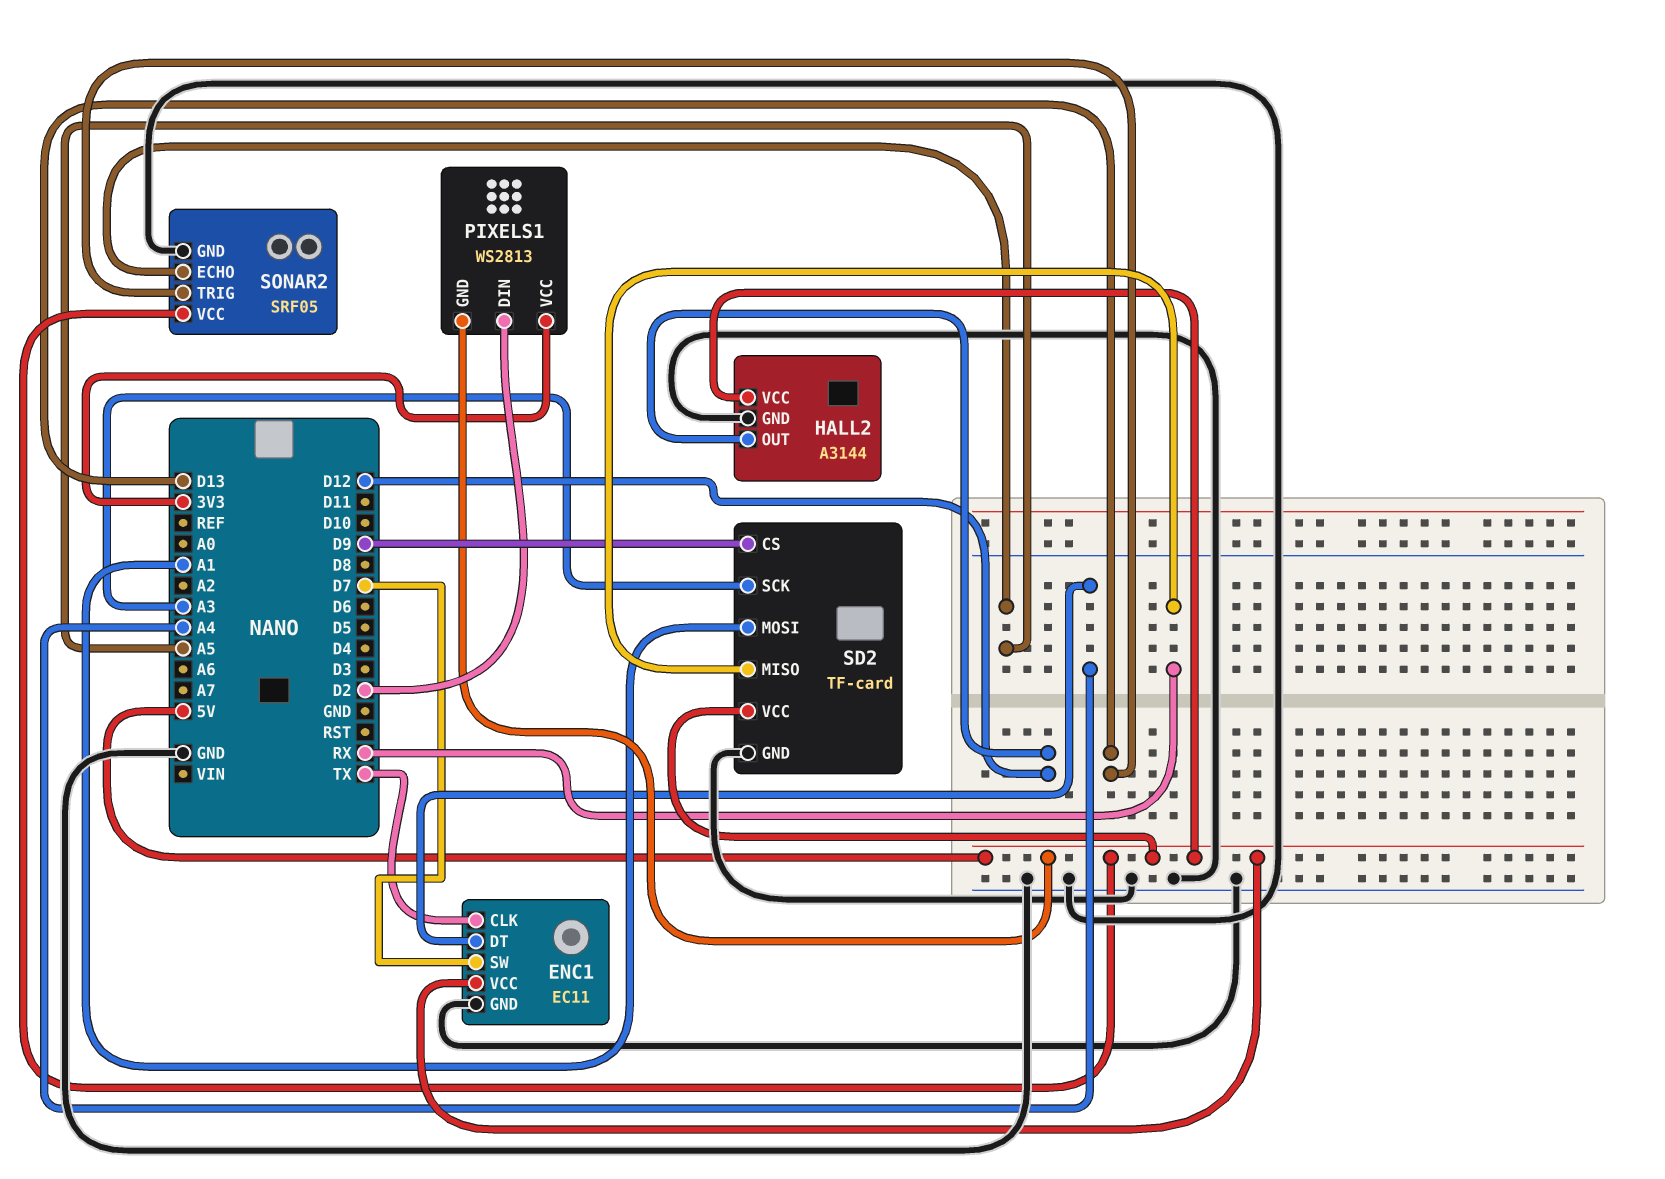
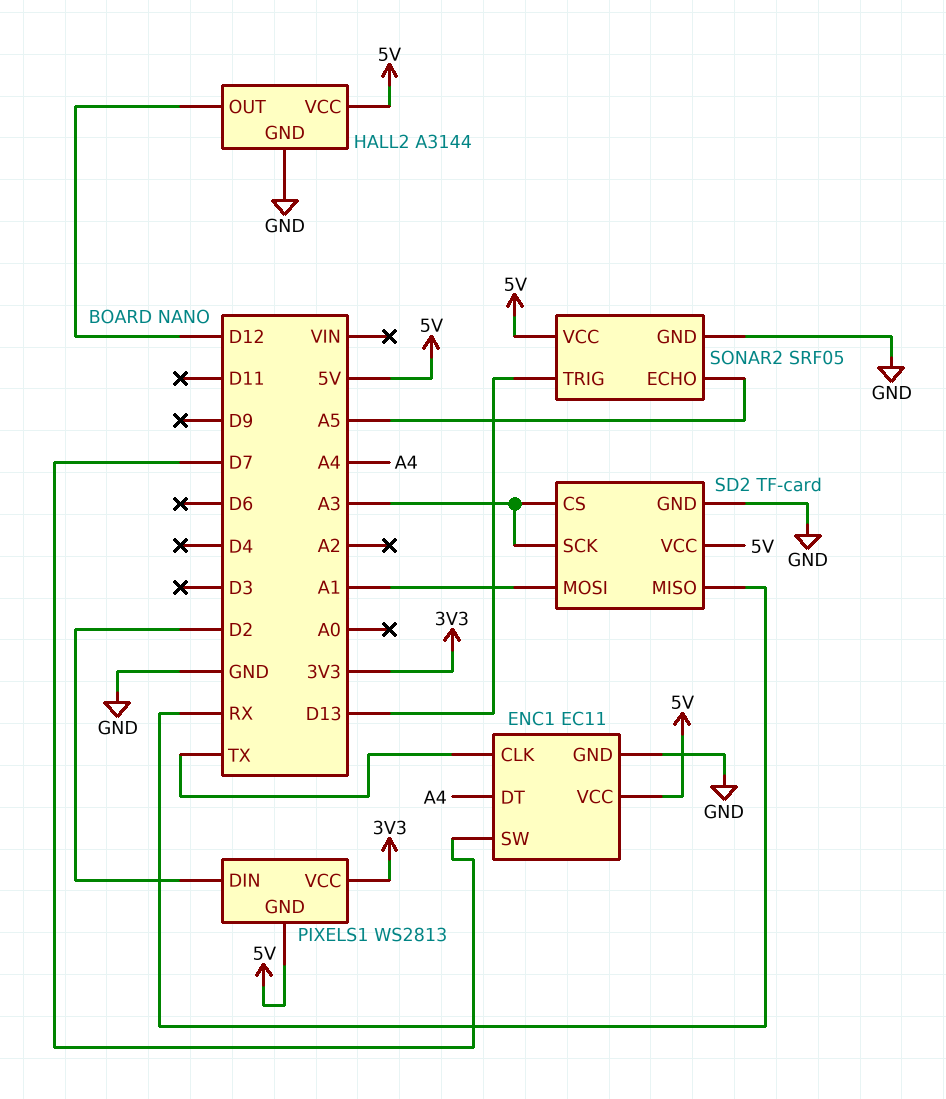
SD2 pin CS: D9 -> A3

